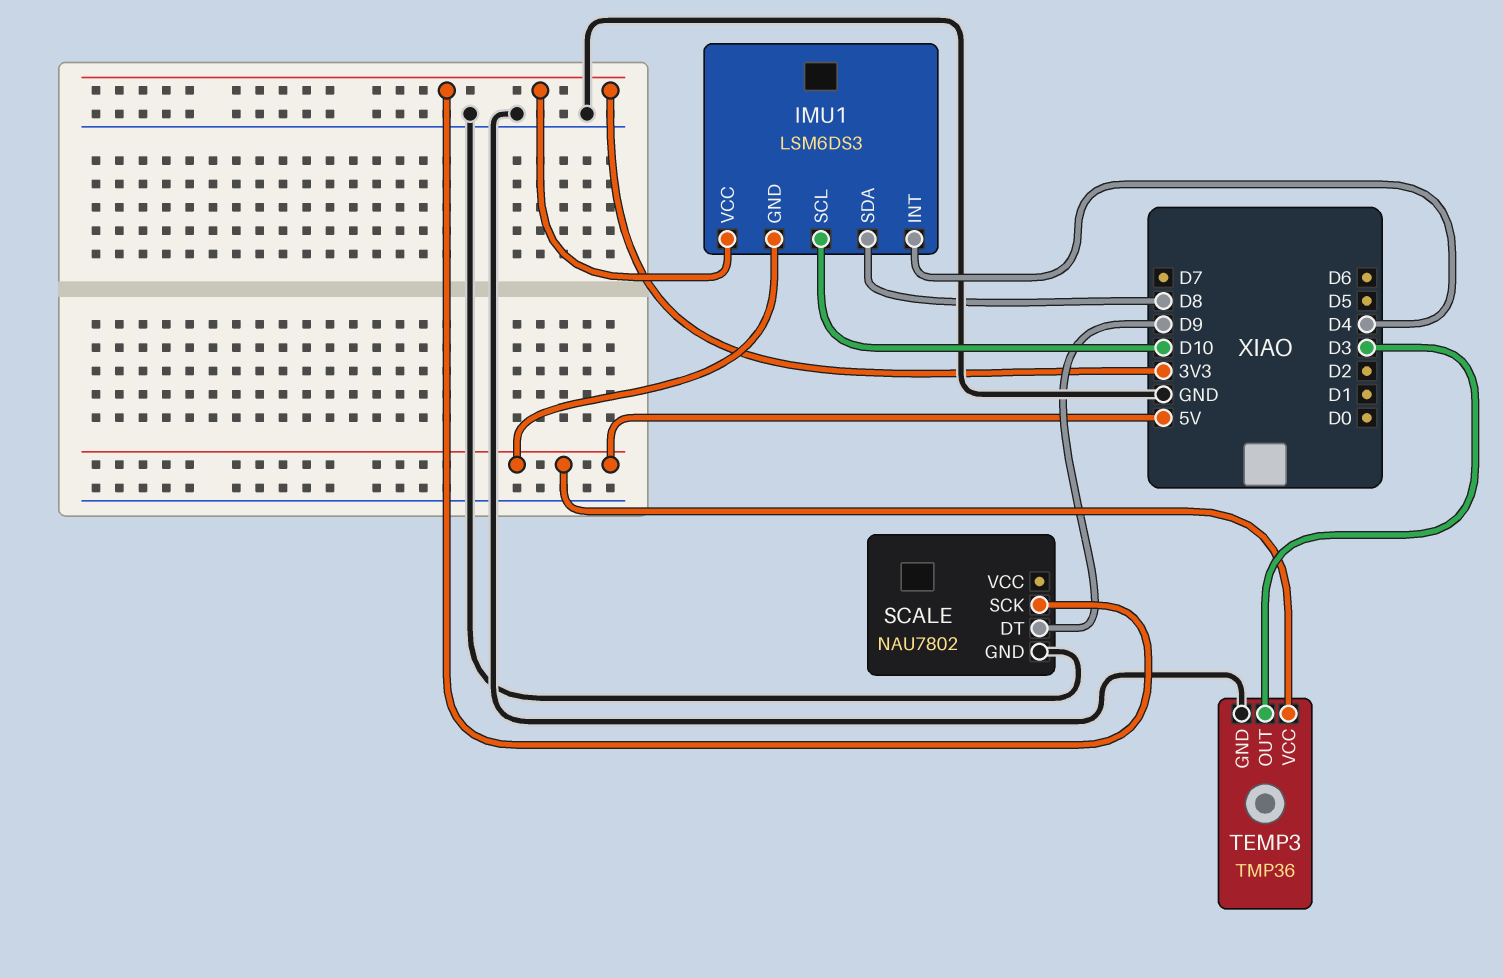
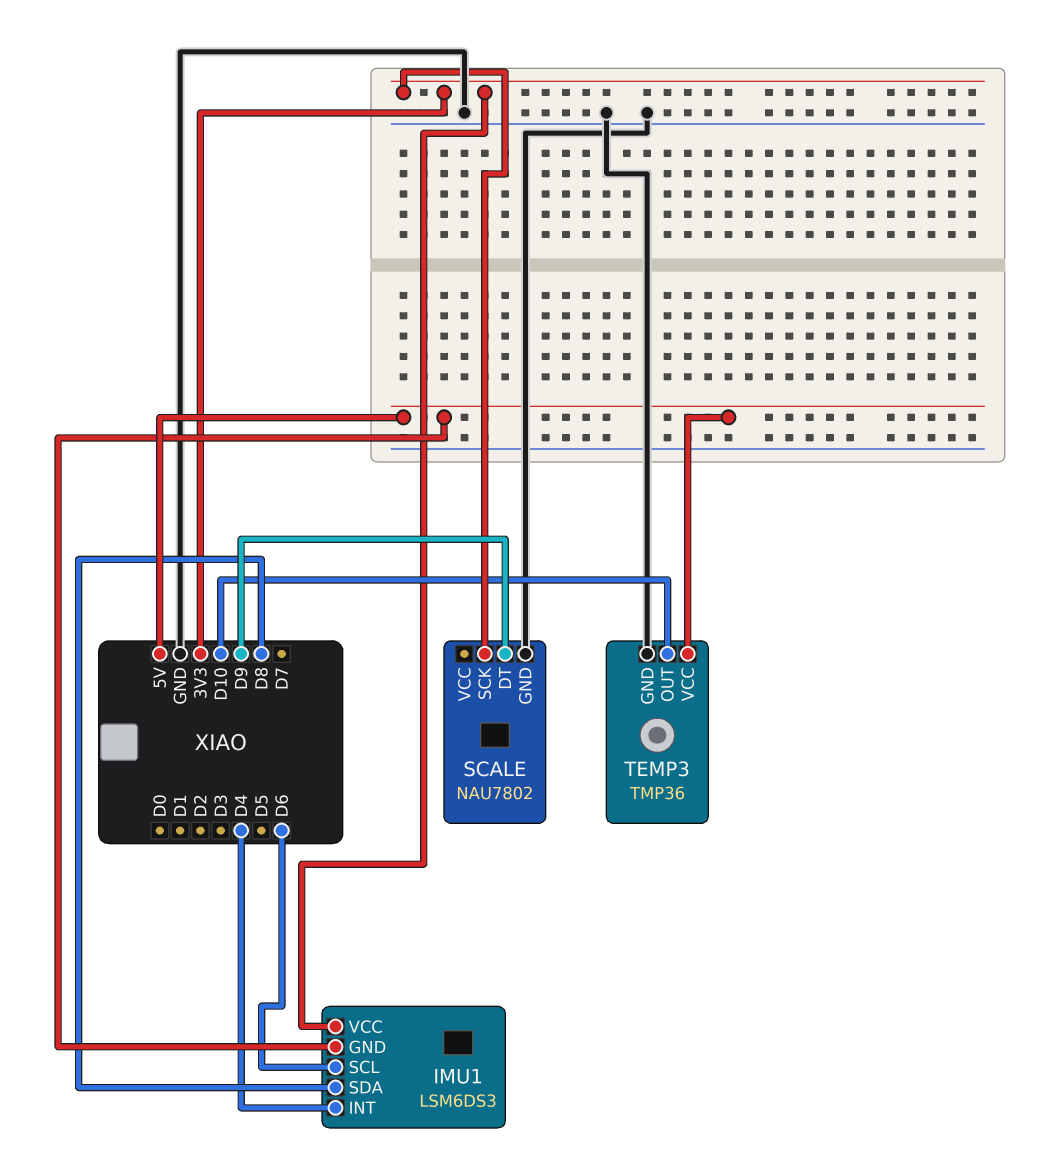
IMU1 pin SCL: D10 -> D6
TEMP3 pin OUT: D3 -> D10

